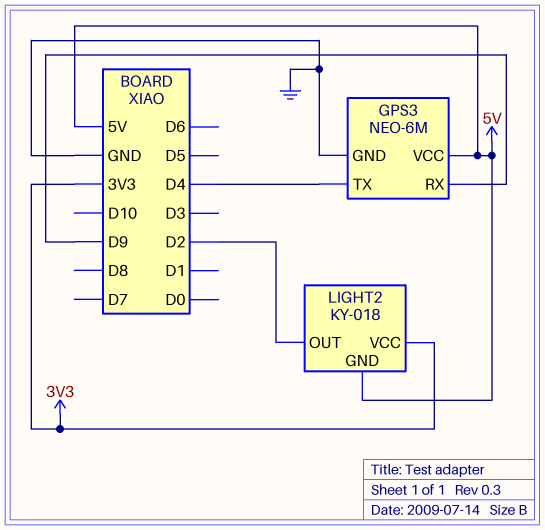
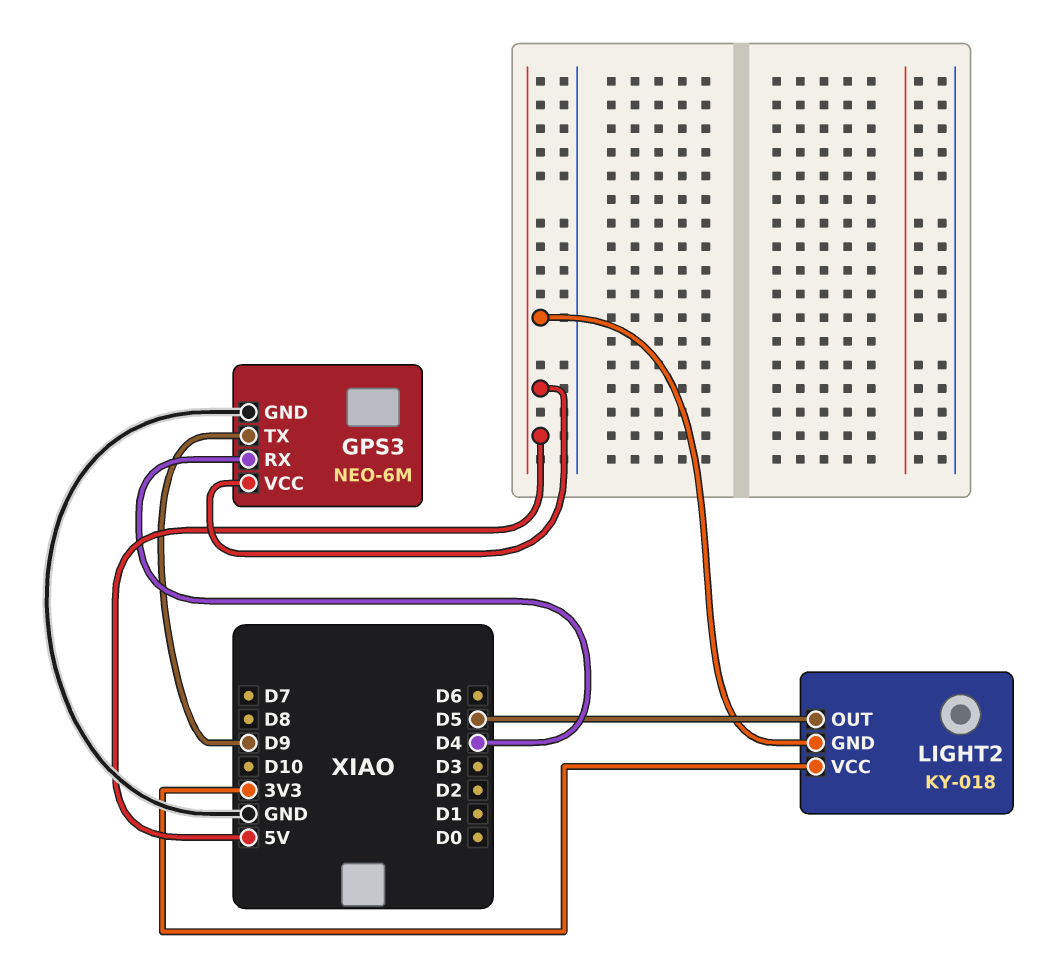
GPS3 pin RX: D9 -> D4
GPS3 pin TX: D4 -> D9
LIGHT2 pin OUT: D2 -> D5

